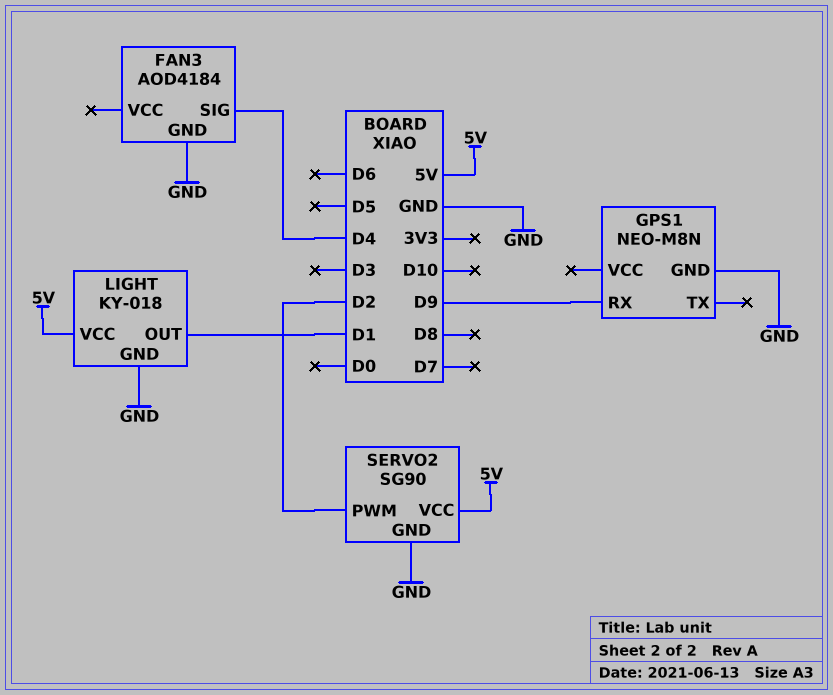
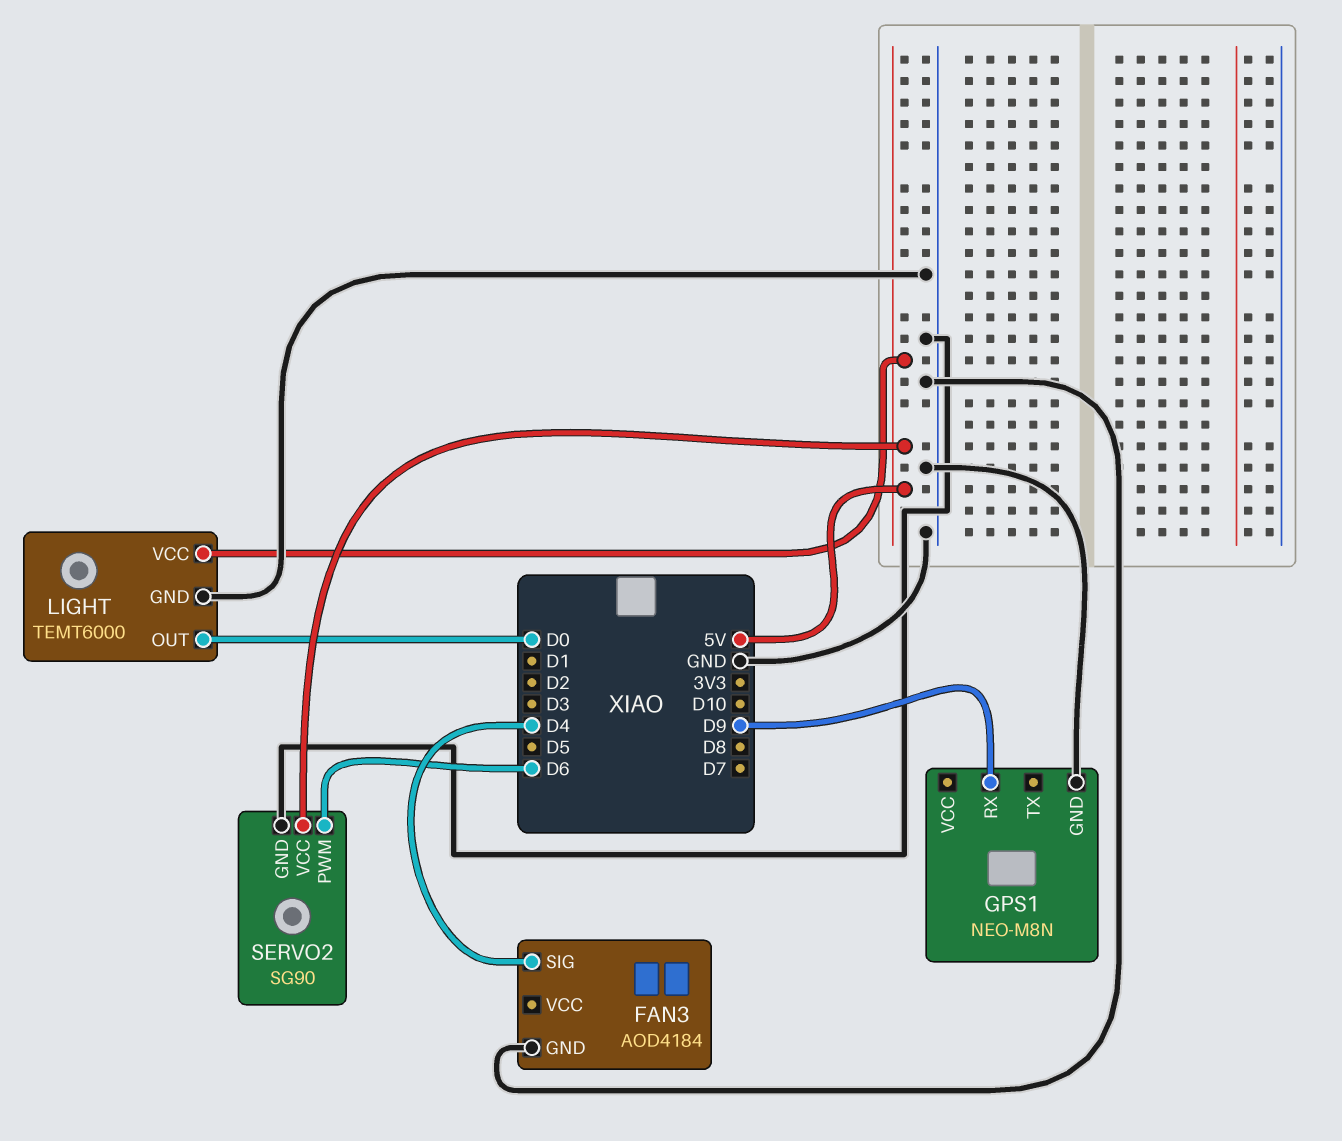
LIGHT: KY-018 -> TEMT6000
LIGHT pin OUT: D1 -> D0
SERVO2 pin PWM: D2 -> D6

